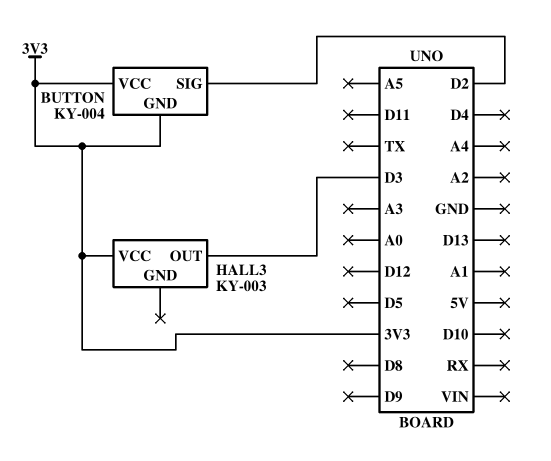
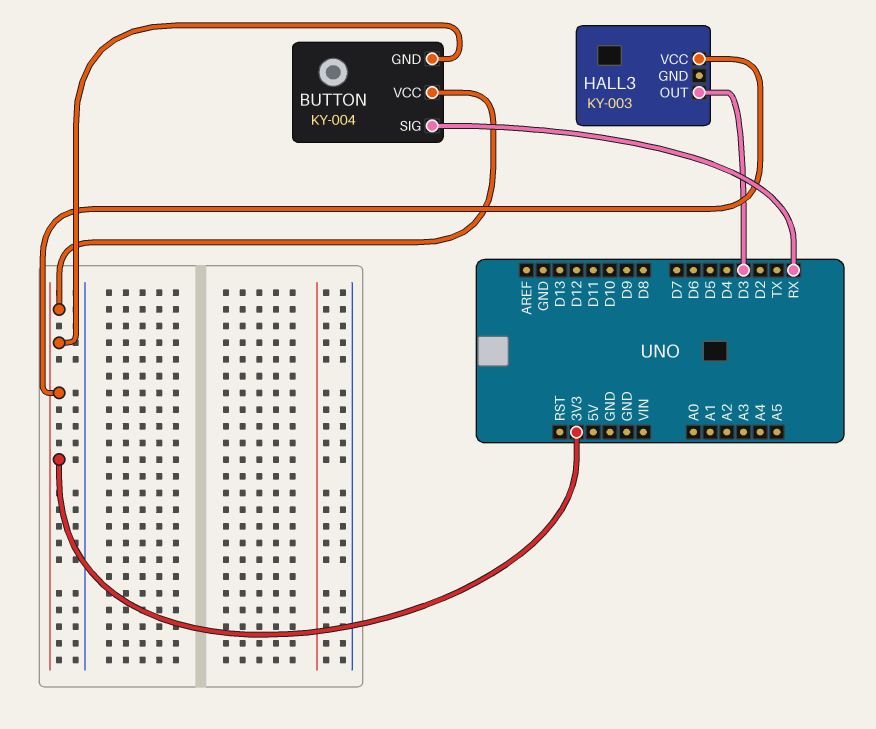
BUTTON pin SIG: D2 -> RX

